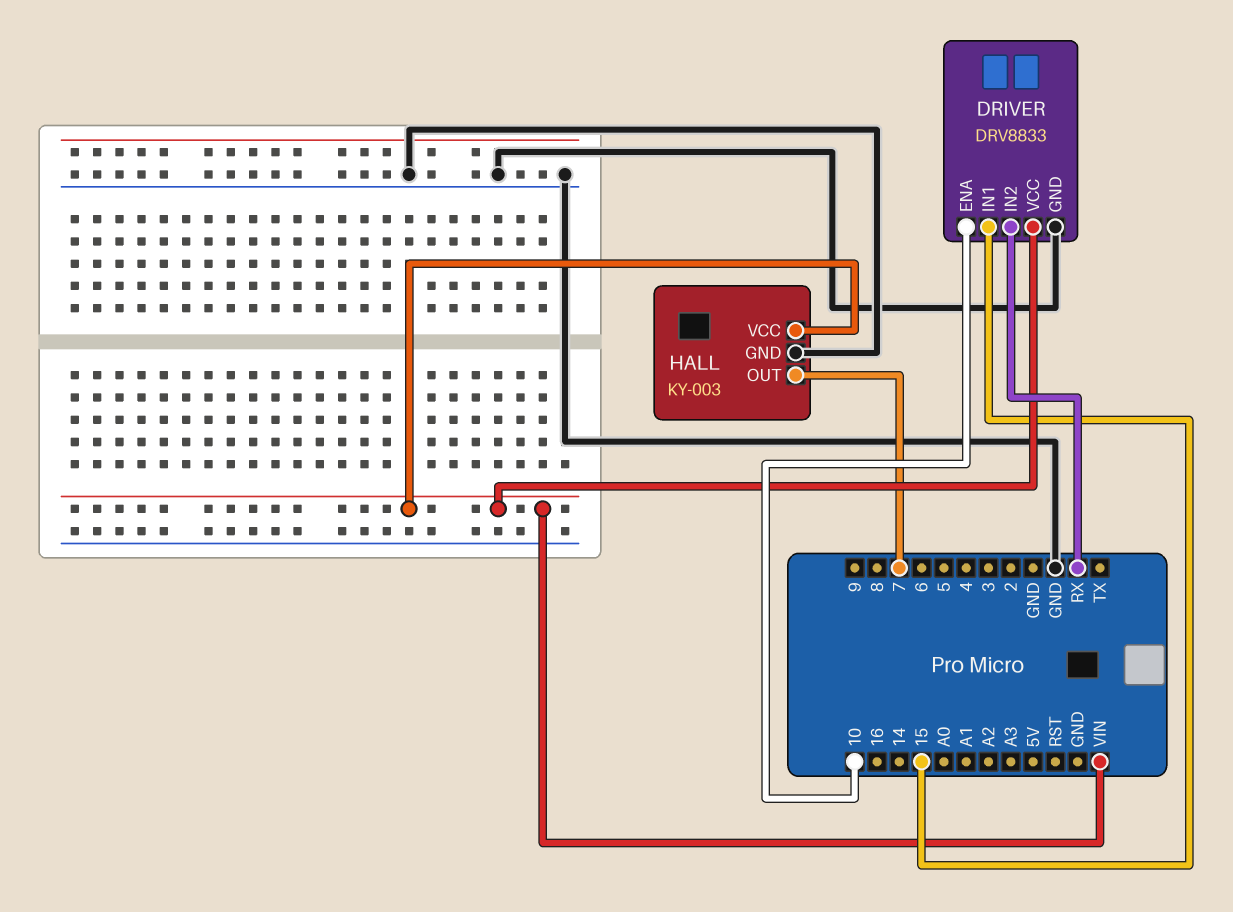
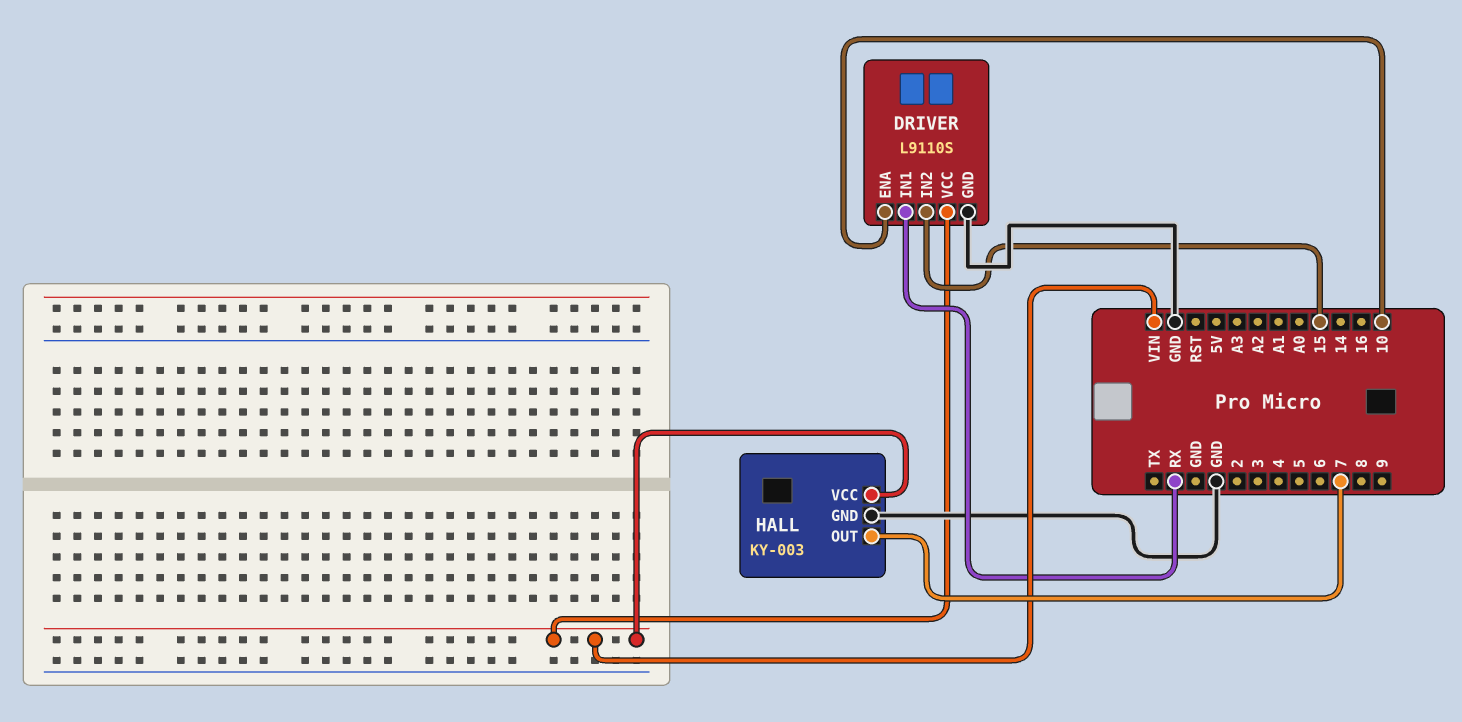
DRIVER: DRV8833 -> L9110S
DRIVER pin IN1: 15 -> RX
DRIVER pin IN2: RX -> 15

